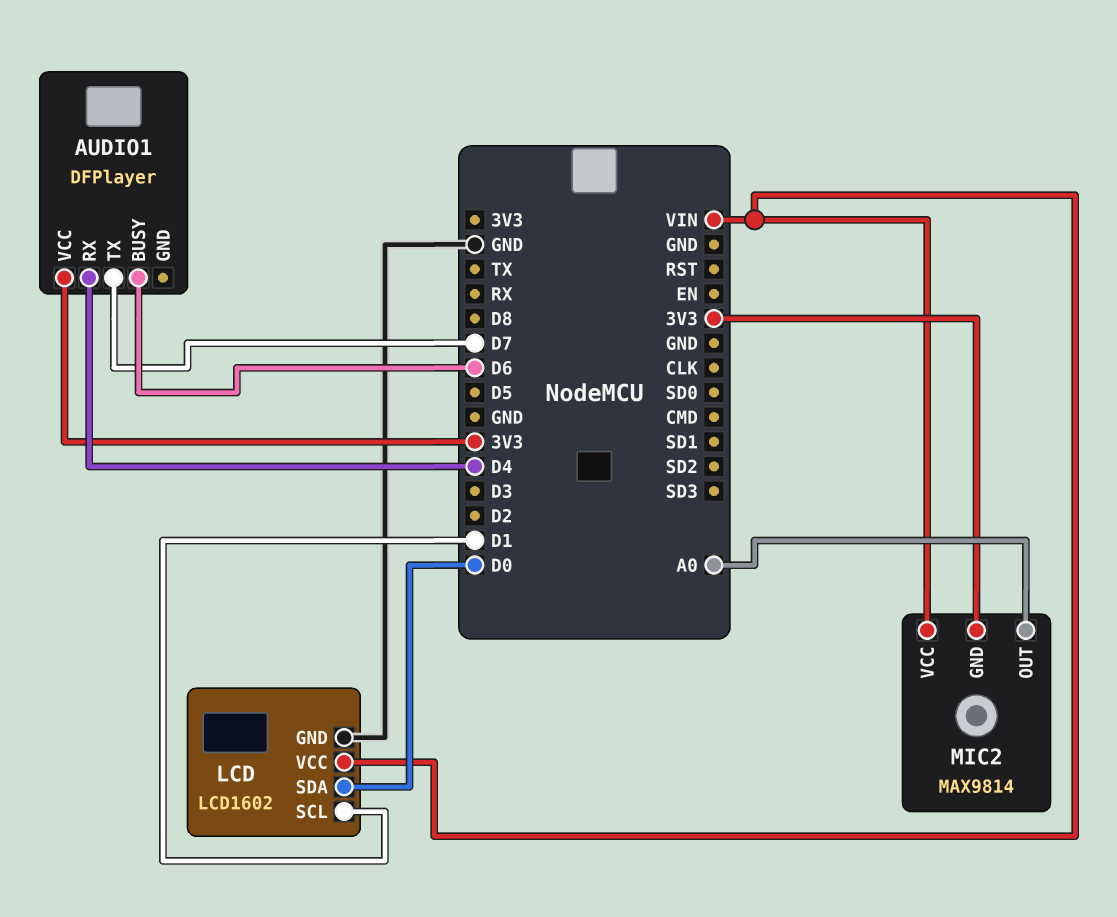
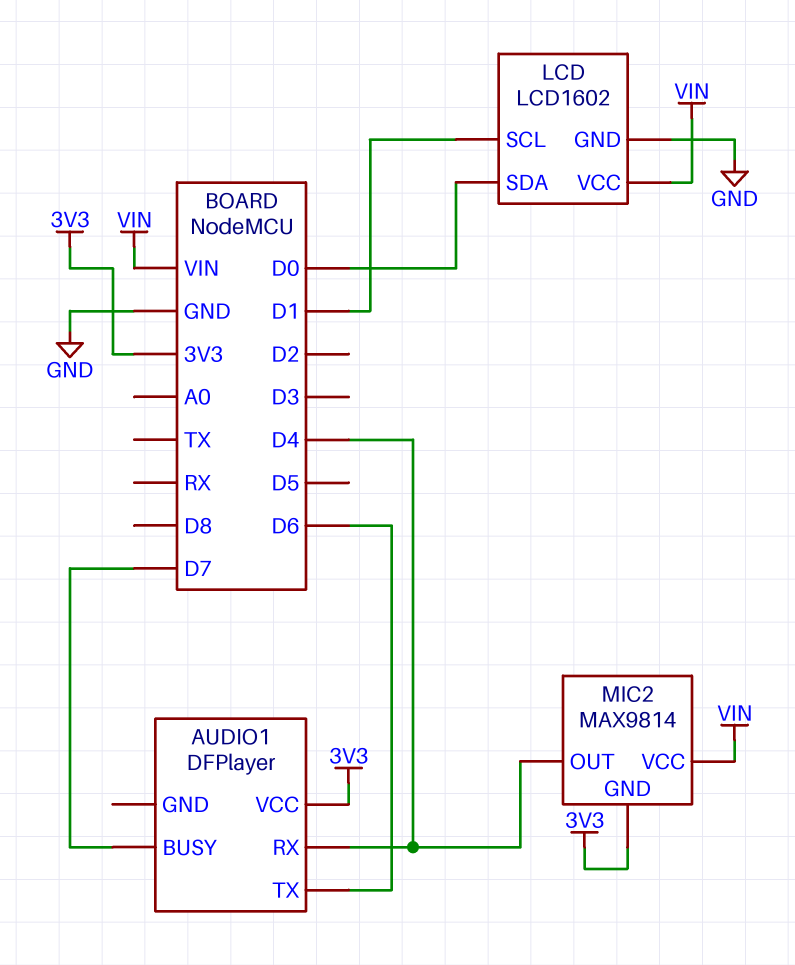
AUDIO1 pin BUSY: D6 -> D7
AUDIO1 pin TX: D7 -> D6
MIC2 pin OUT: A0 -> D4

